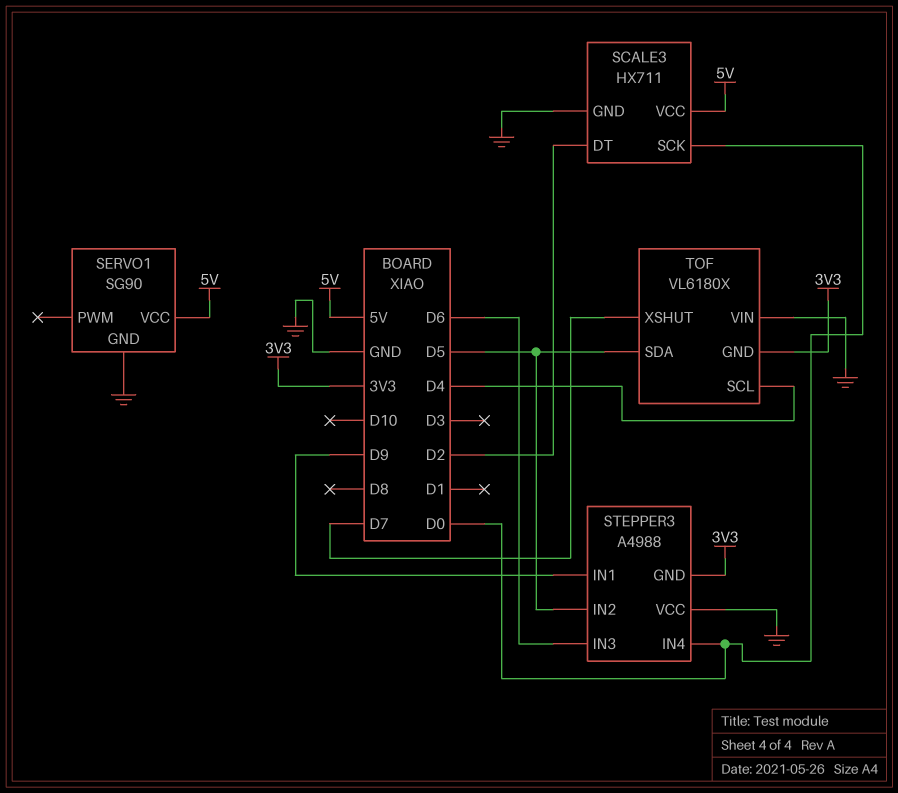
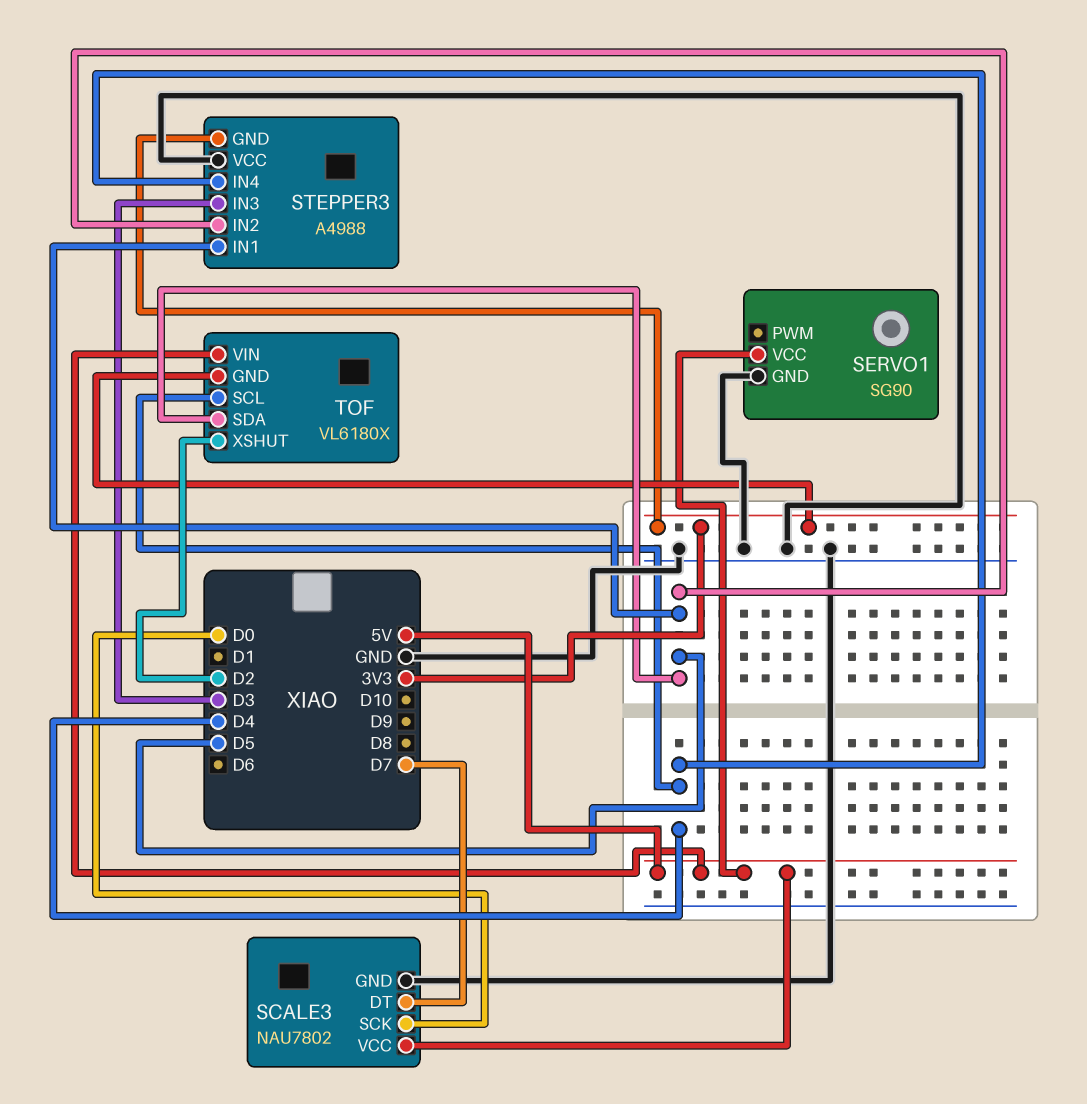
SCALE3: HX711 -> NAU7802
SCALE3 pin DT: D2 -> D7
STEPPER3 pin IN1: D9 -> D5
STEPPER3 pin IN3: D6 -> D3
STEPPER3 pin IN4: D0 -> D4
TOF pin VIN: GND -> 5V
TOF pin XSHUT: D7 -> D2

